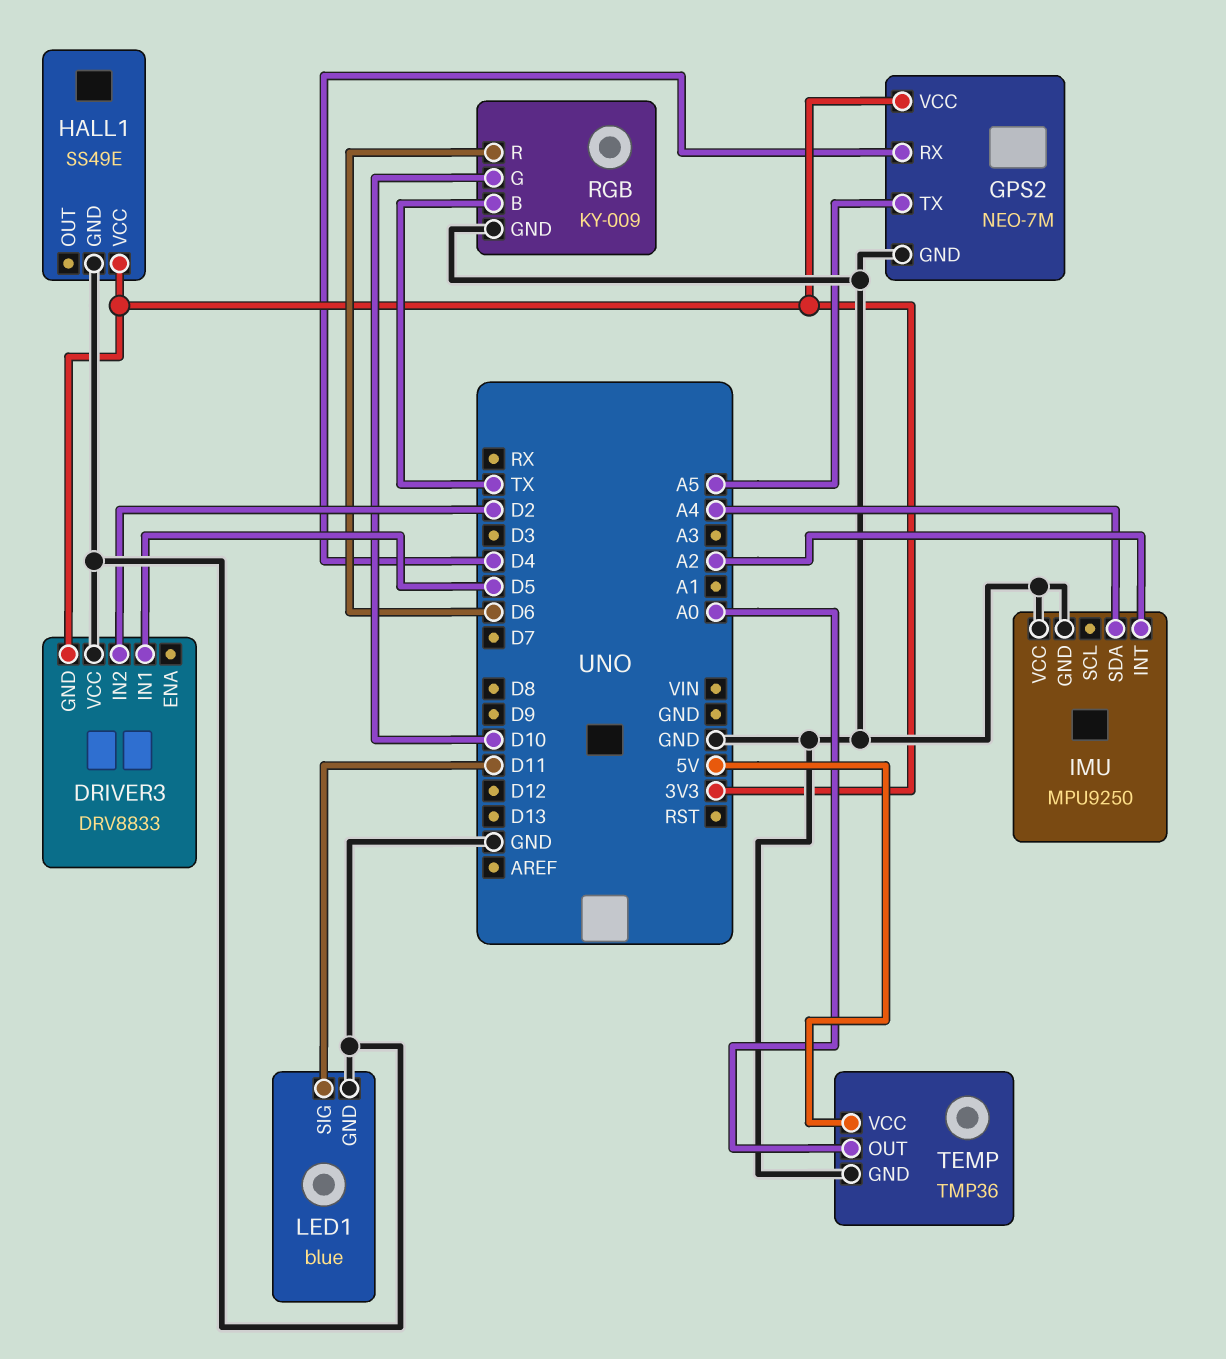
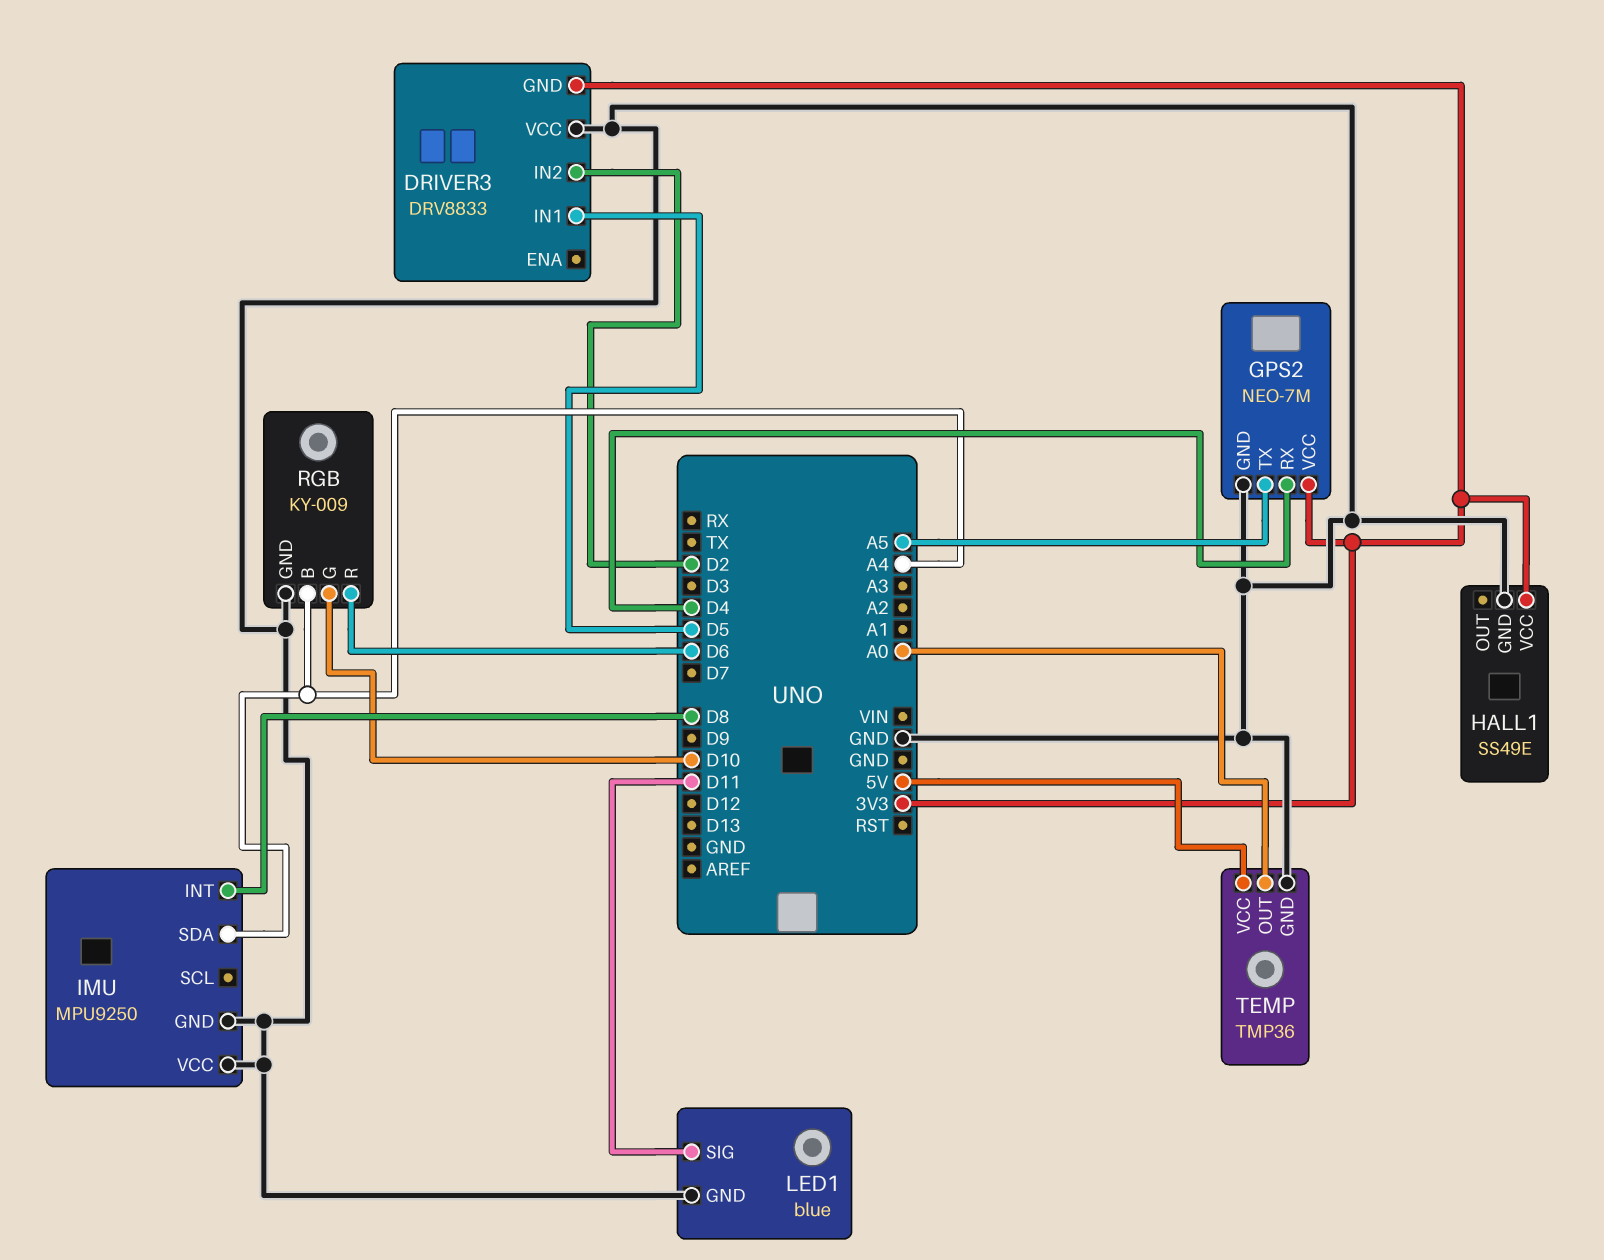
IMU pin INT: A2 -> D8
RGB pin B: TX -> A4

